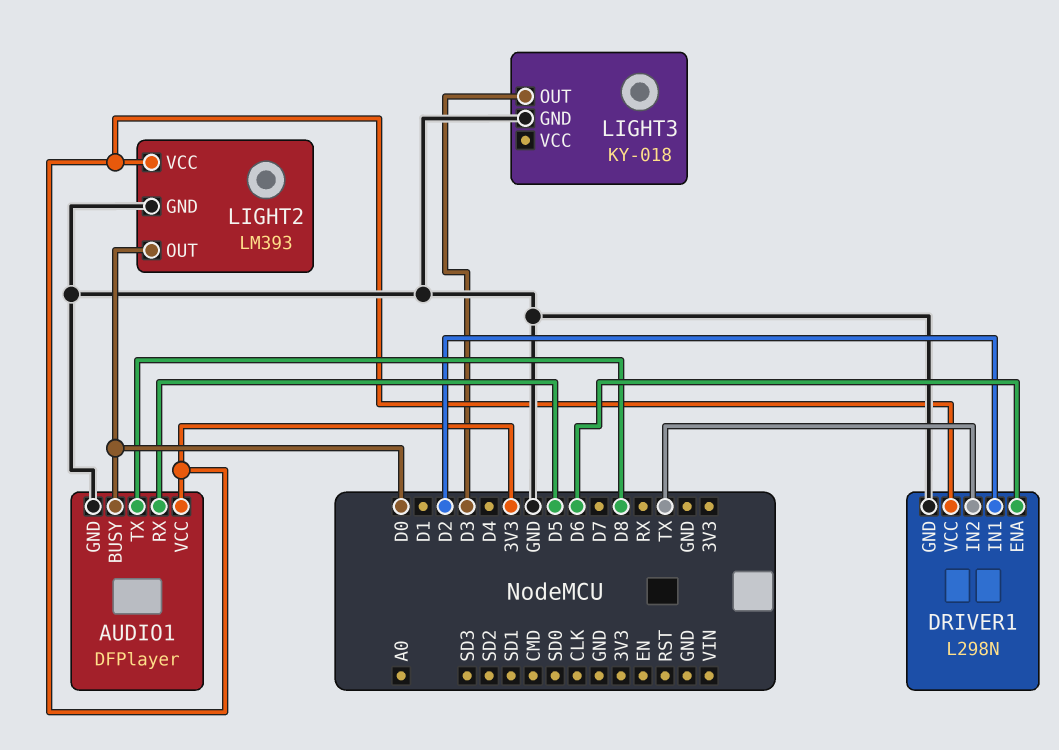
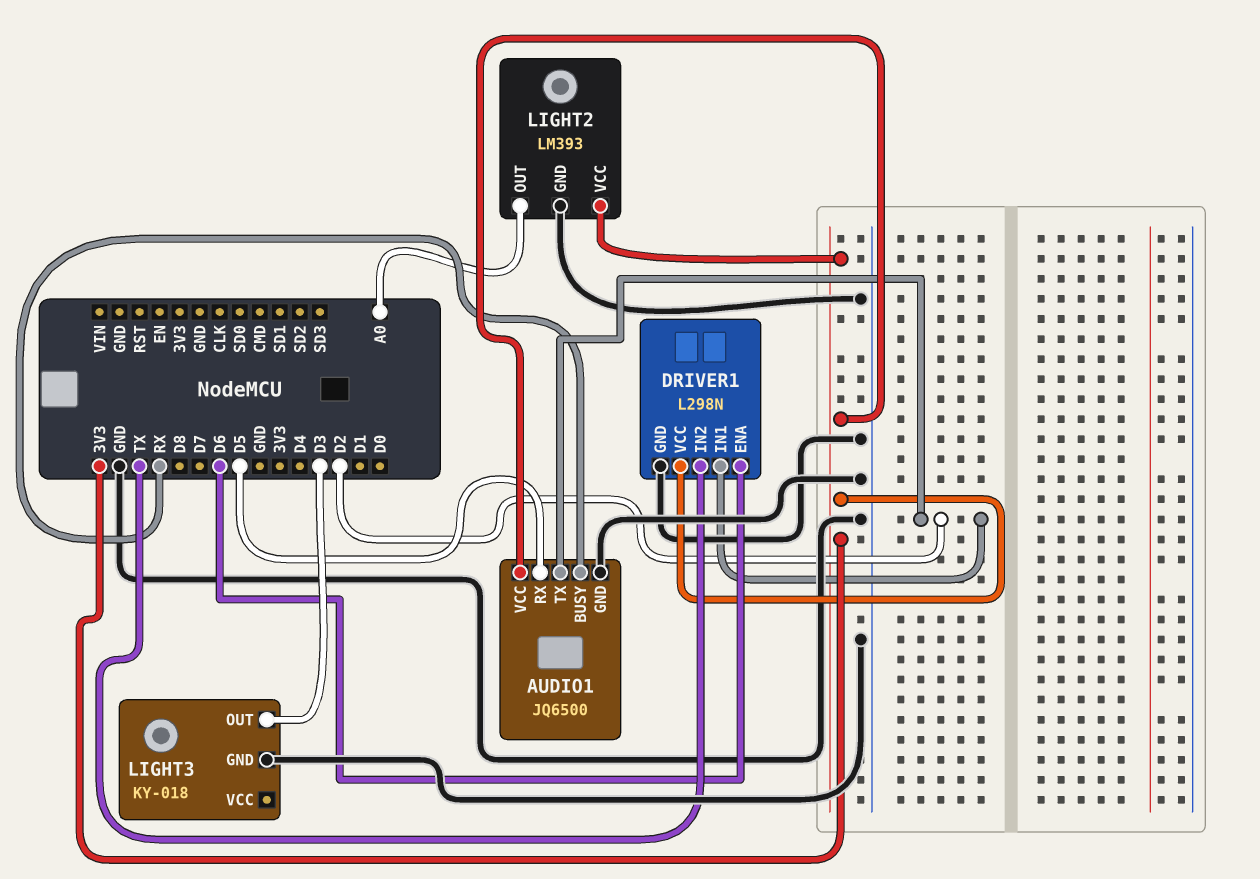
AUDIO1: DFPlayer -> JQ6500
AUDIO1 pin BUSY: D0 -> RX
AUDIO1 pin TX: D8 -> D2
LIGHT2 pin OUT: D0 -> A0

